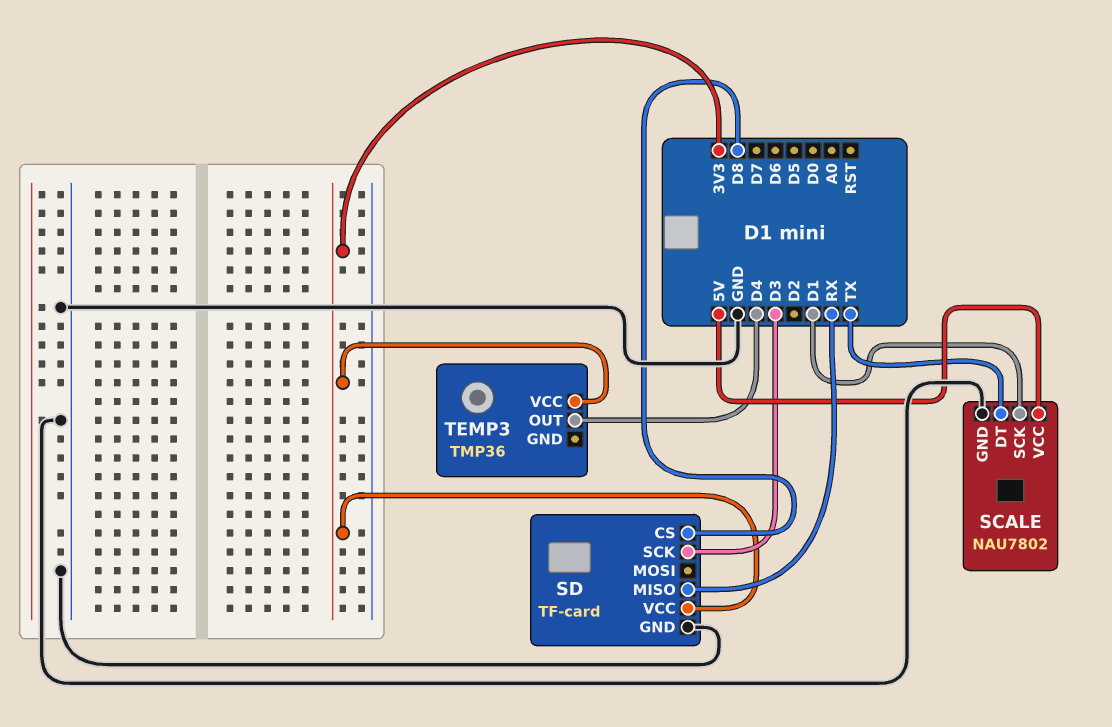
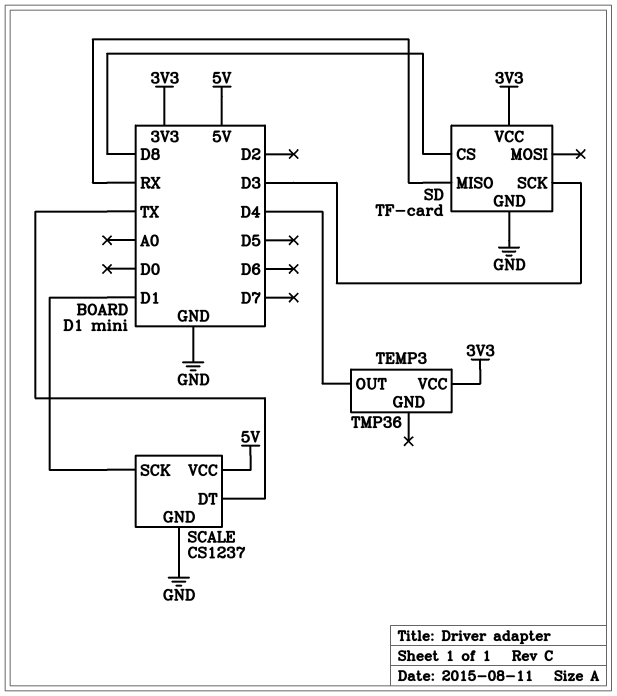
SCALE: NAU7802 -> CS1237

